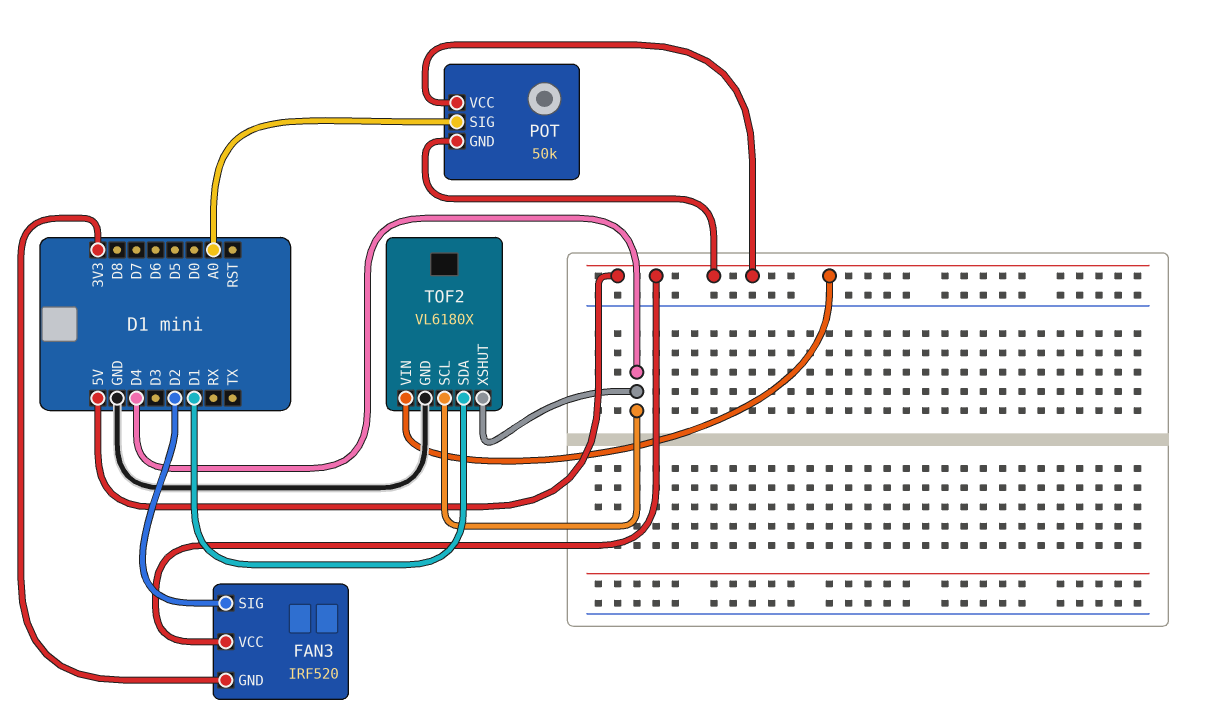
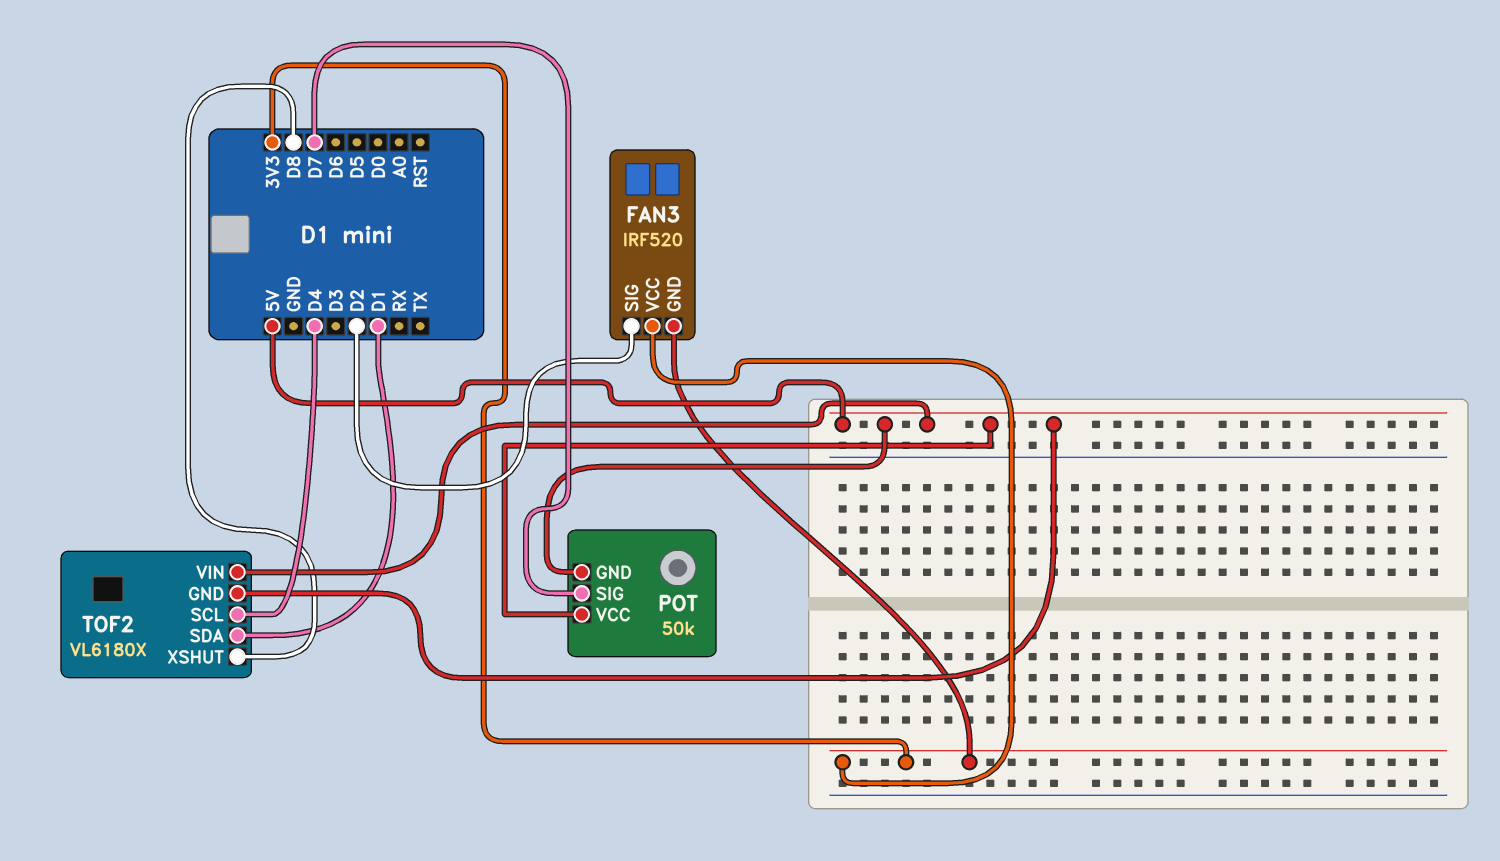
FAN3 pin VCC: 5V -> 3V3
POT pin SIG: A0 -> D7
TOF2 pin GND: GND -> 5V
TOF2 pin XSHUT: D4 -> D8

